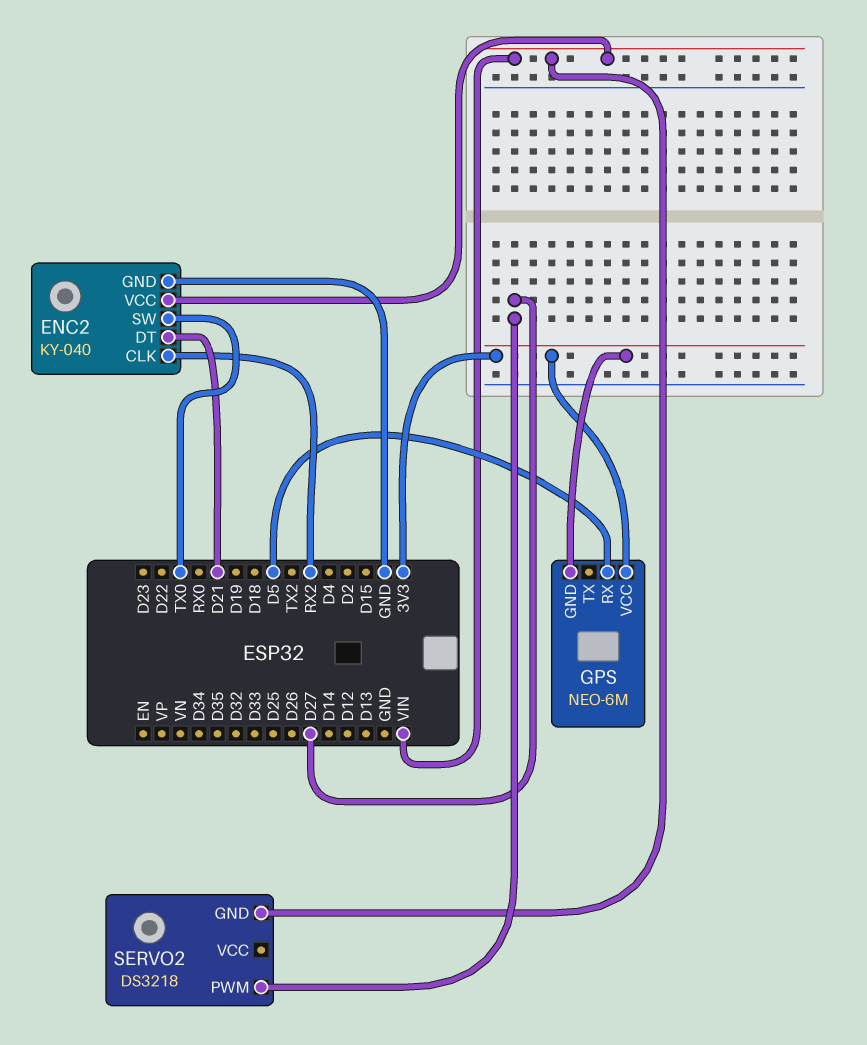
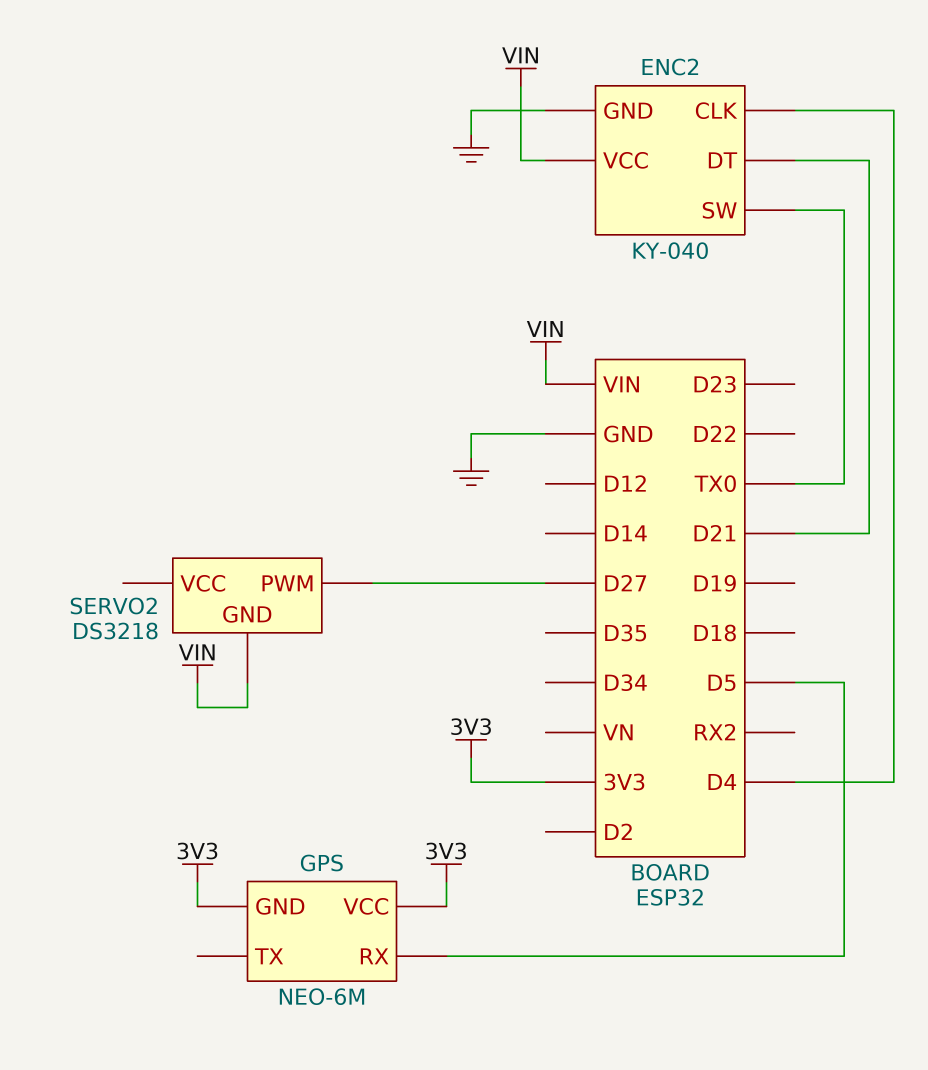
ENC2 pin CLK: RX2 -> D4

